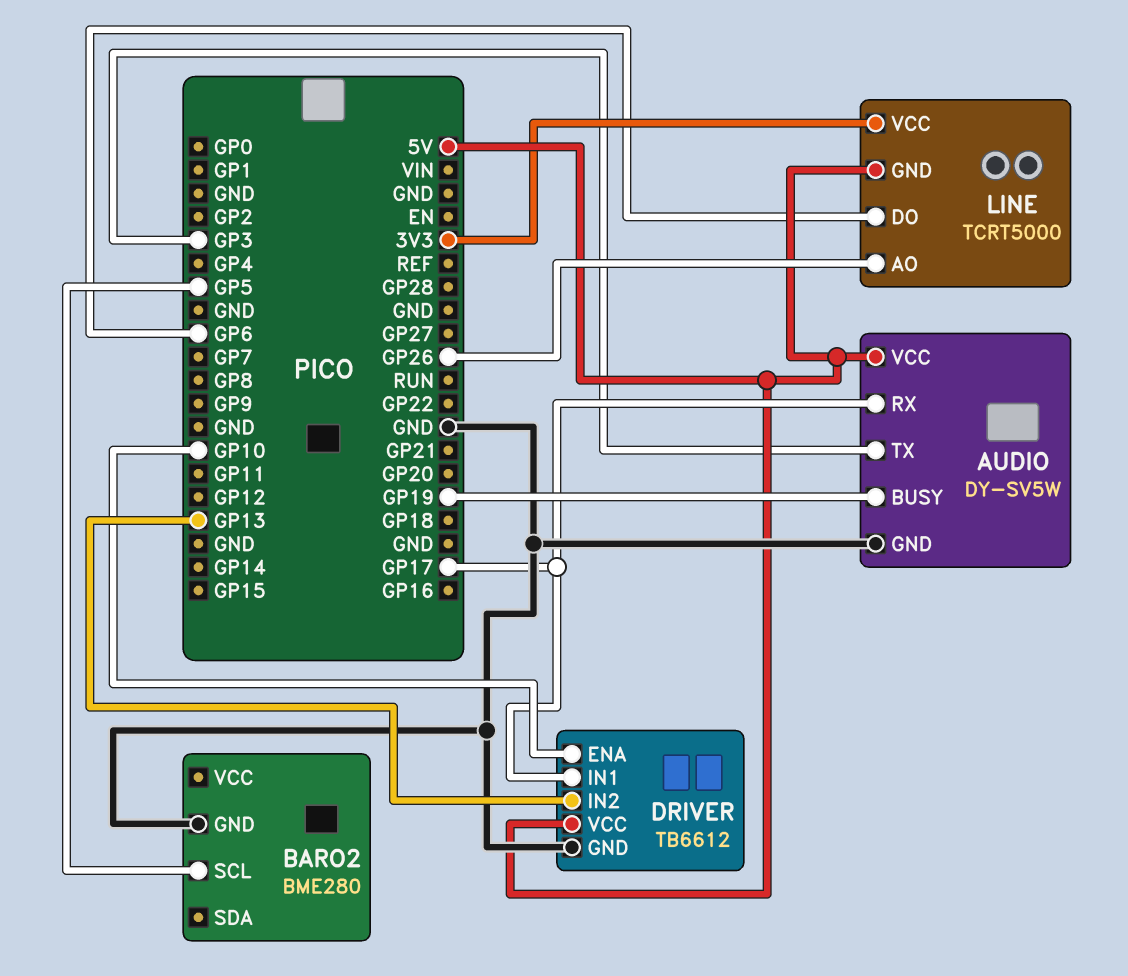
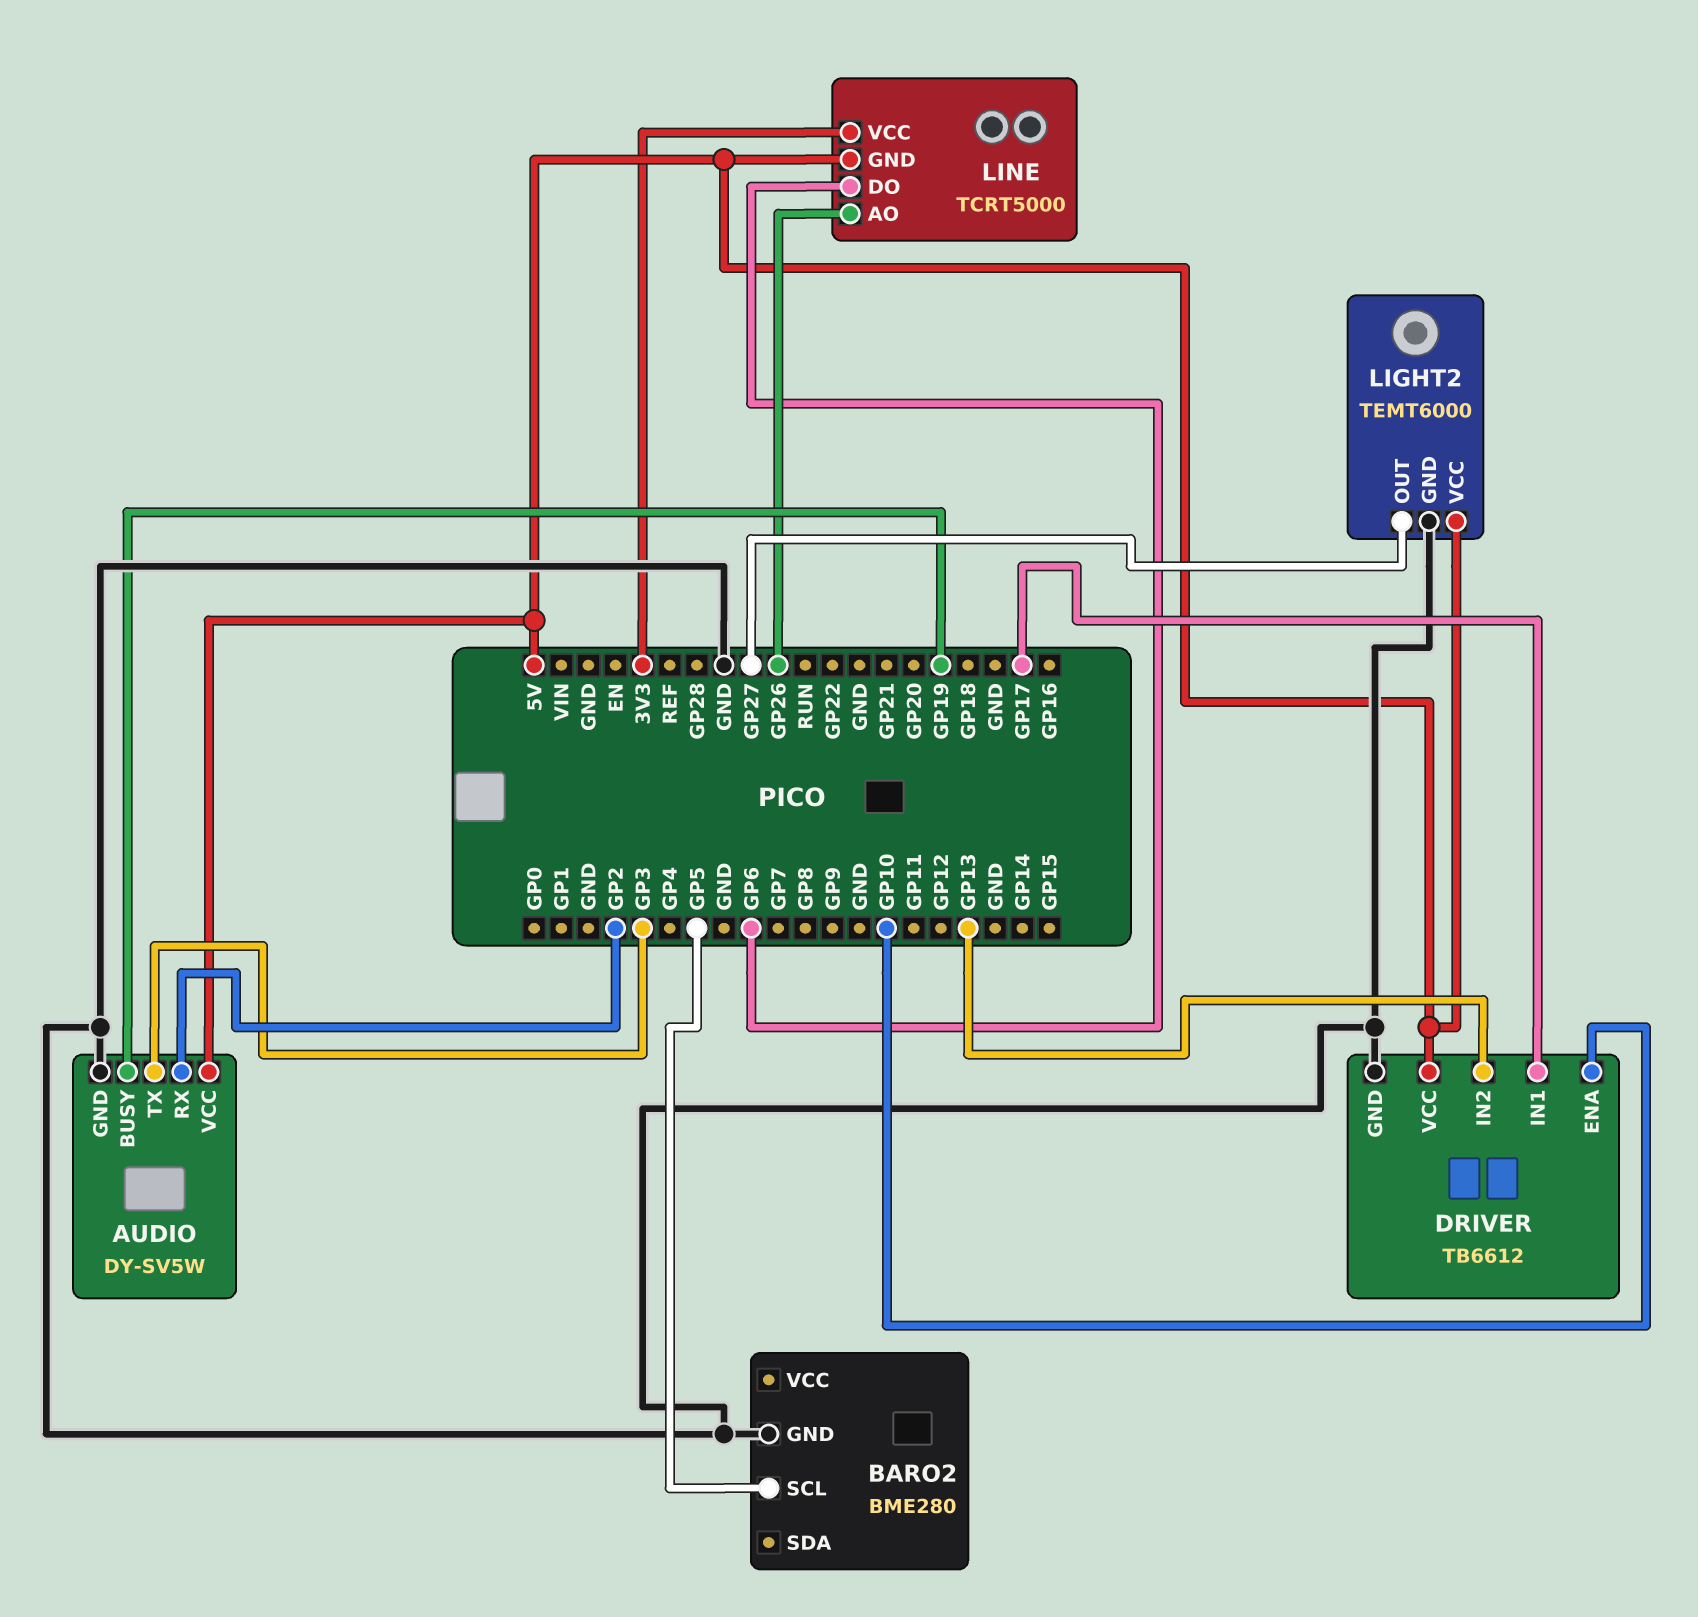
AUDIO pin RX: GP17 -> GP2
LIGHT2: none -> TEMT6000
LIGHT2 pin GND: none -> GND
LIGHT2 pin OUT: none -> GP27
LIGHT2 pin VCC: none -> 5V

